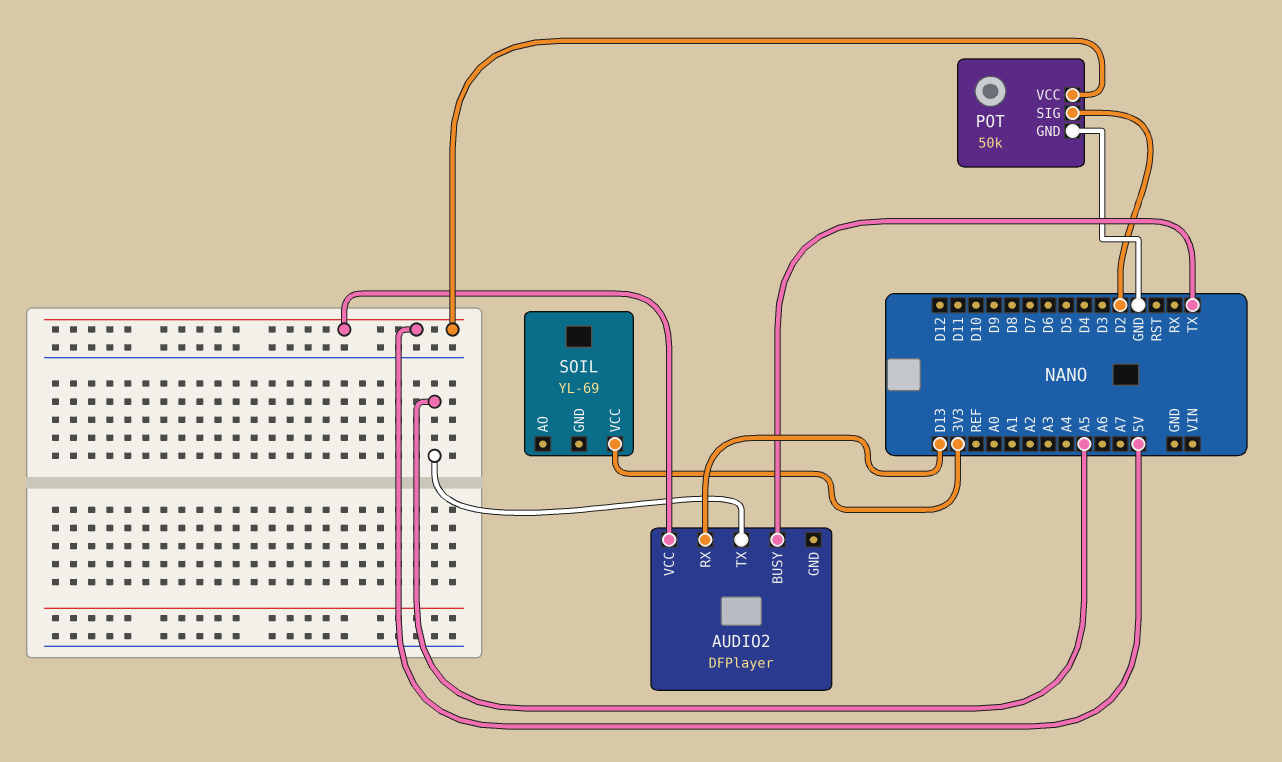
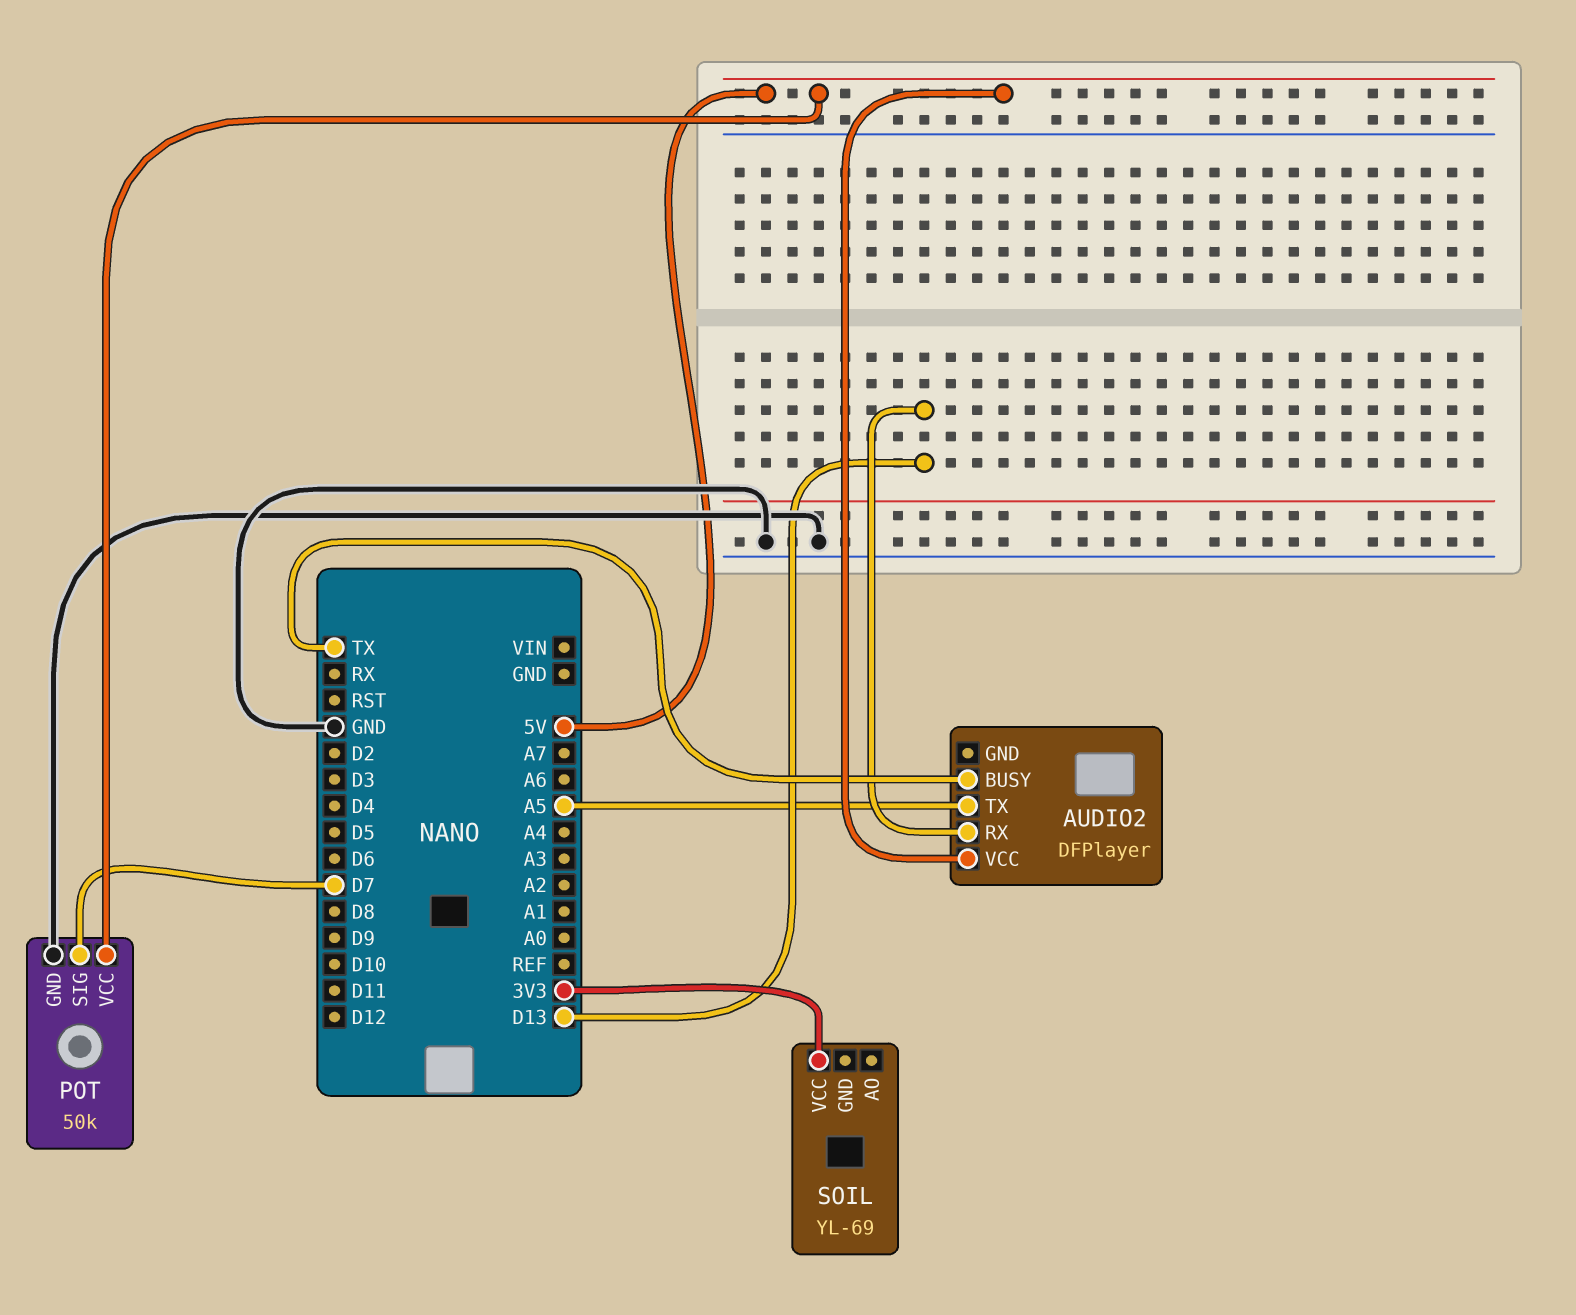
POT pin SIG: D2 -> D7

